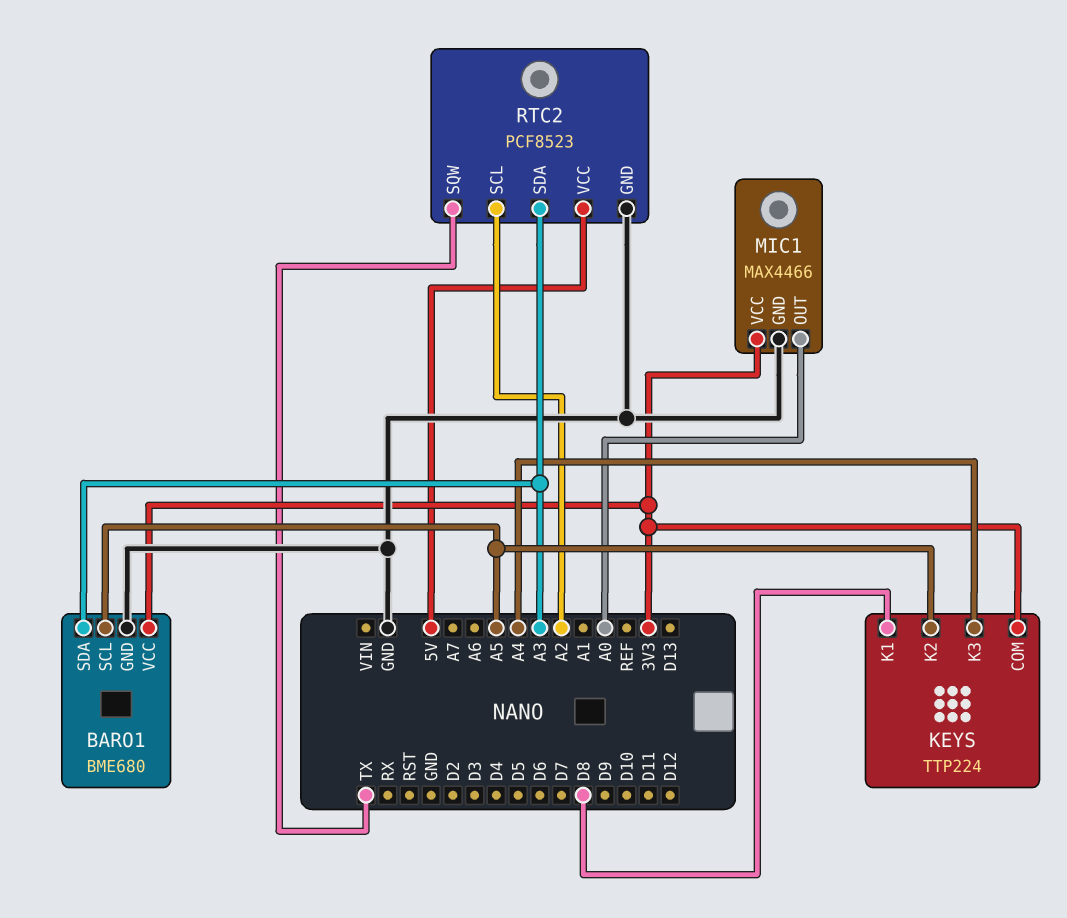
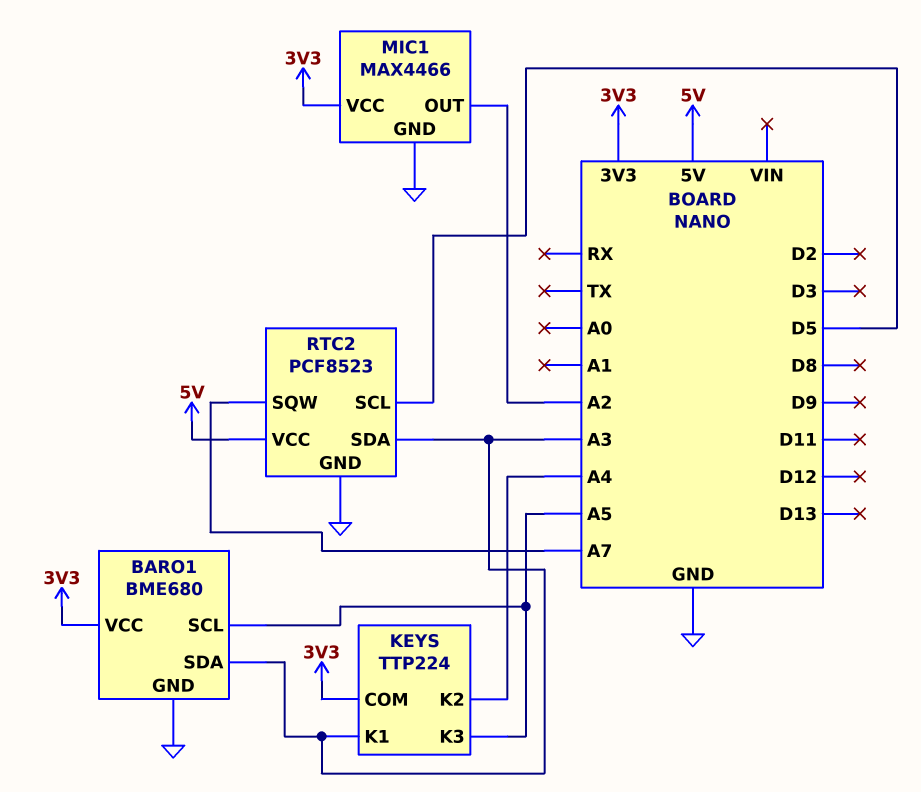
KEYS pin K1: D8 -> A3
KEYS pin K2: A5 -> A4
KEYS pin K3: A4 -> A5
MIC1 pin OUT: A0 -> A2
RTC2 pin SCL: A2 -> D5
RTC2 pin SQW: TX -> A7

